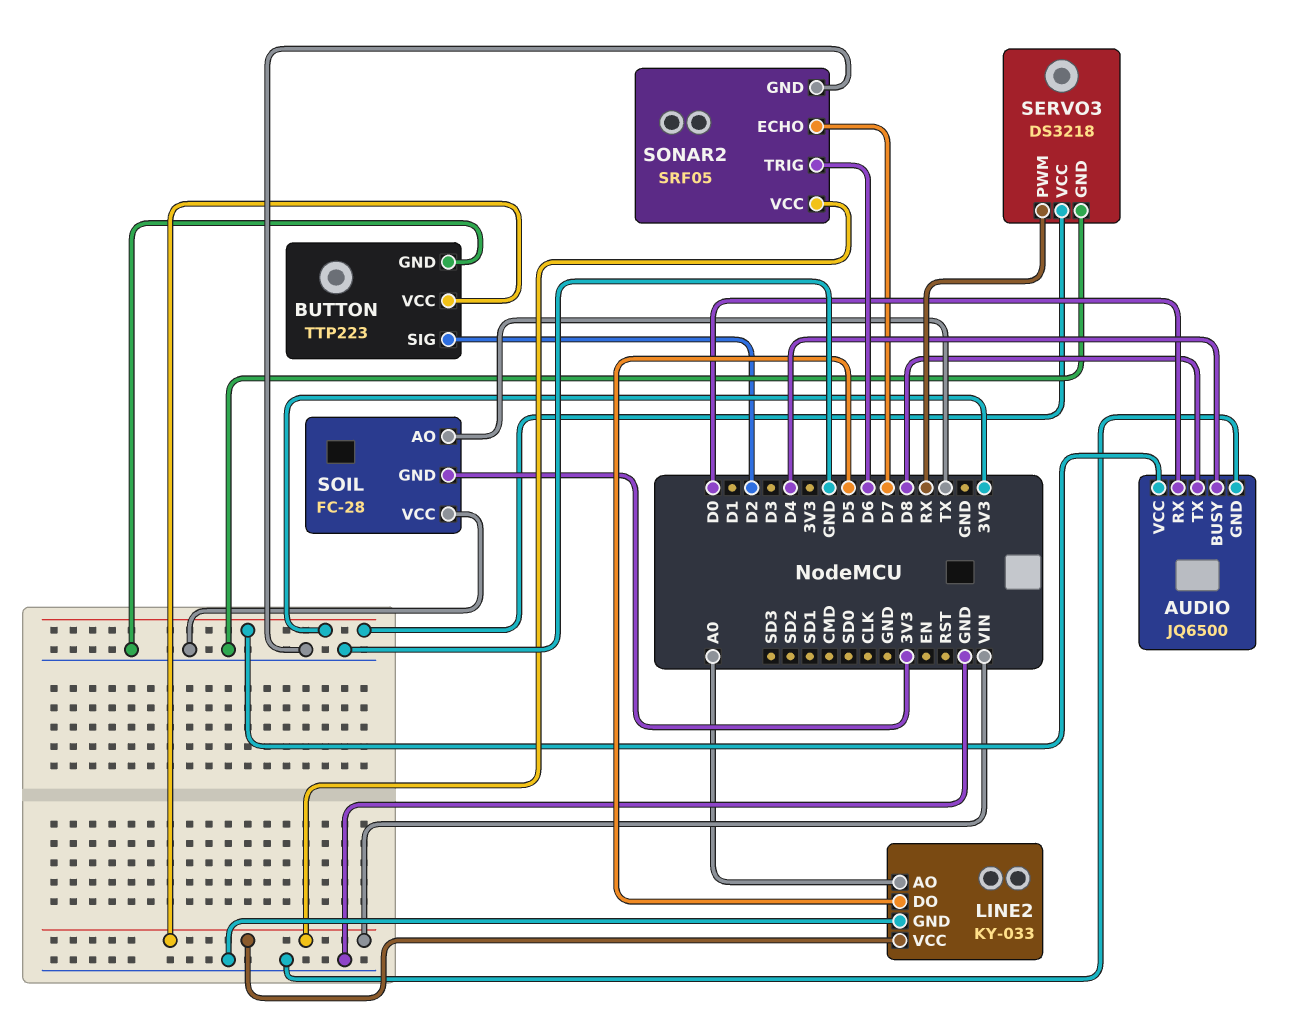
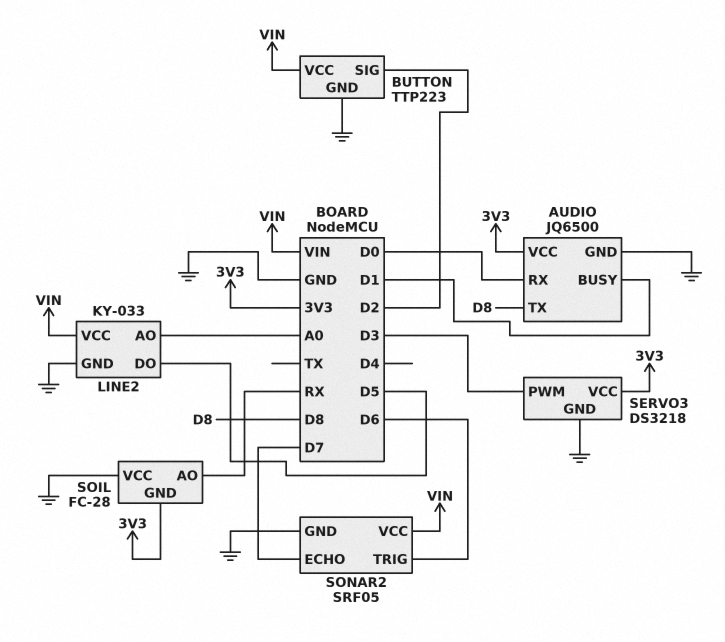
AUDIO pin BUSY: D4 -> D1
SERVO3 pin PWM: RX -> D3
SOIL pin AO: TX -> RX

